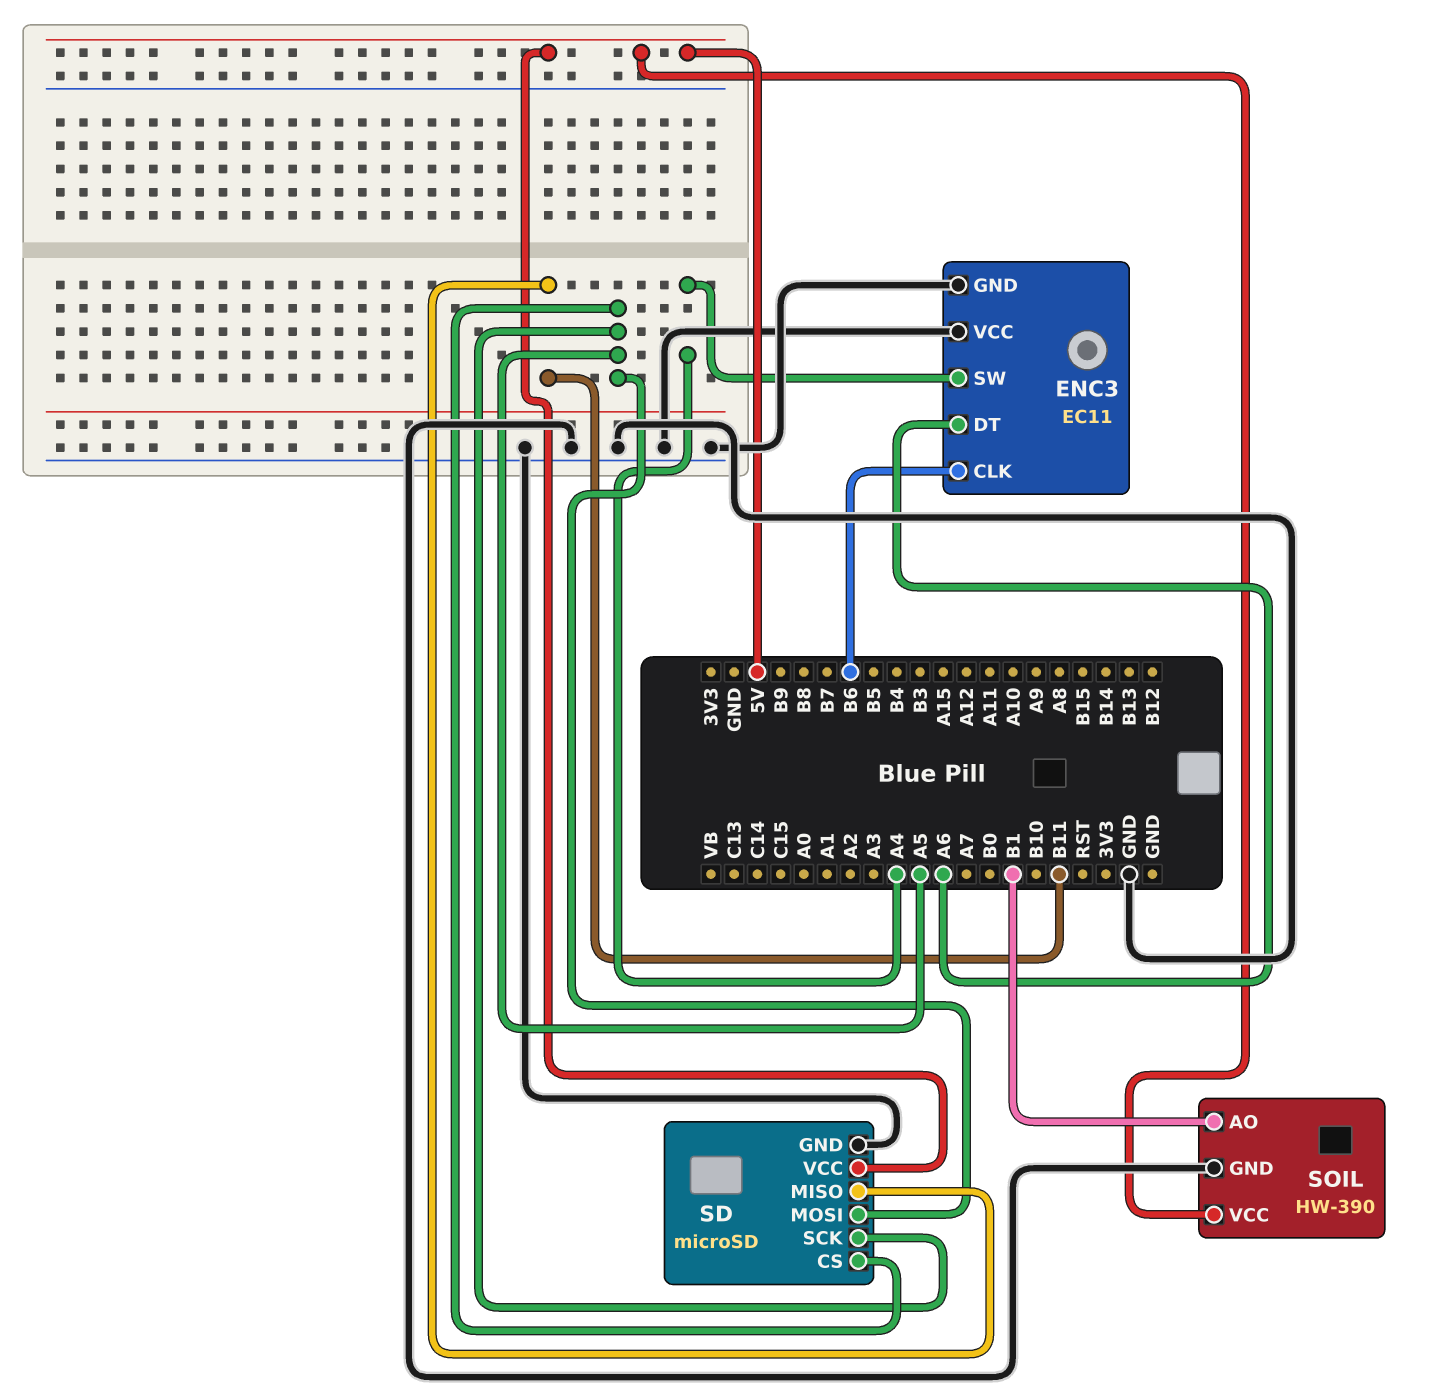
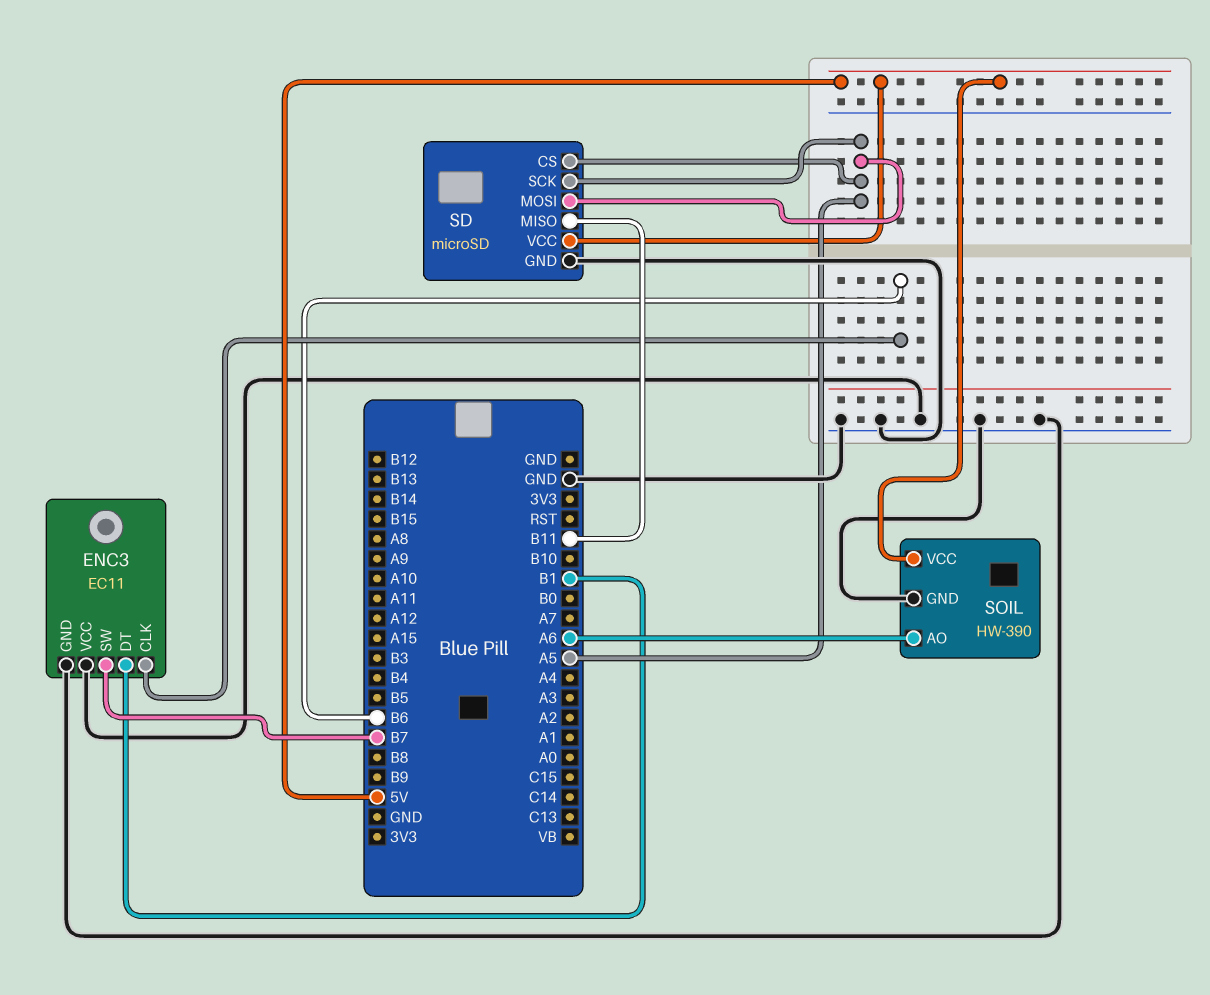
ENC3 pin DT: A6 -> B1
ENC3 pin SW: A4 -> B7
SOIL pin AO: B1 -> A6

